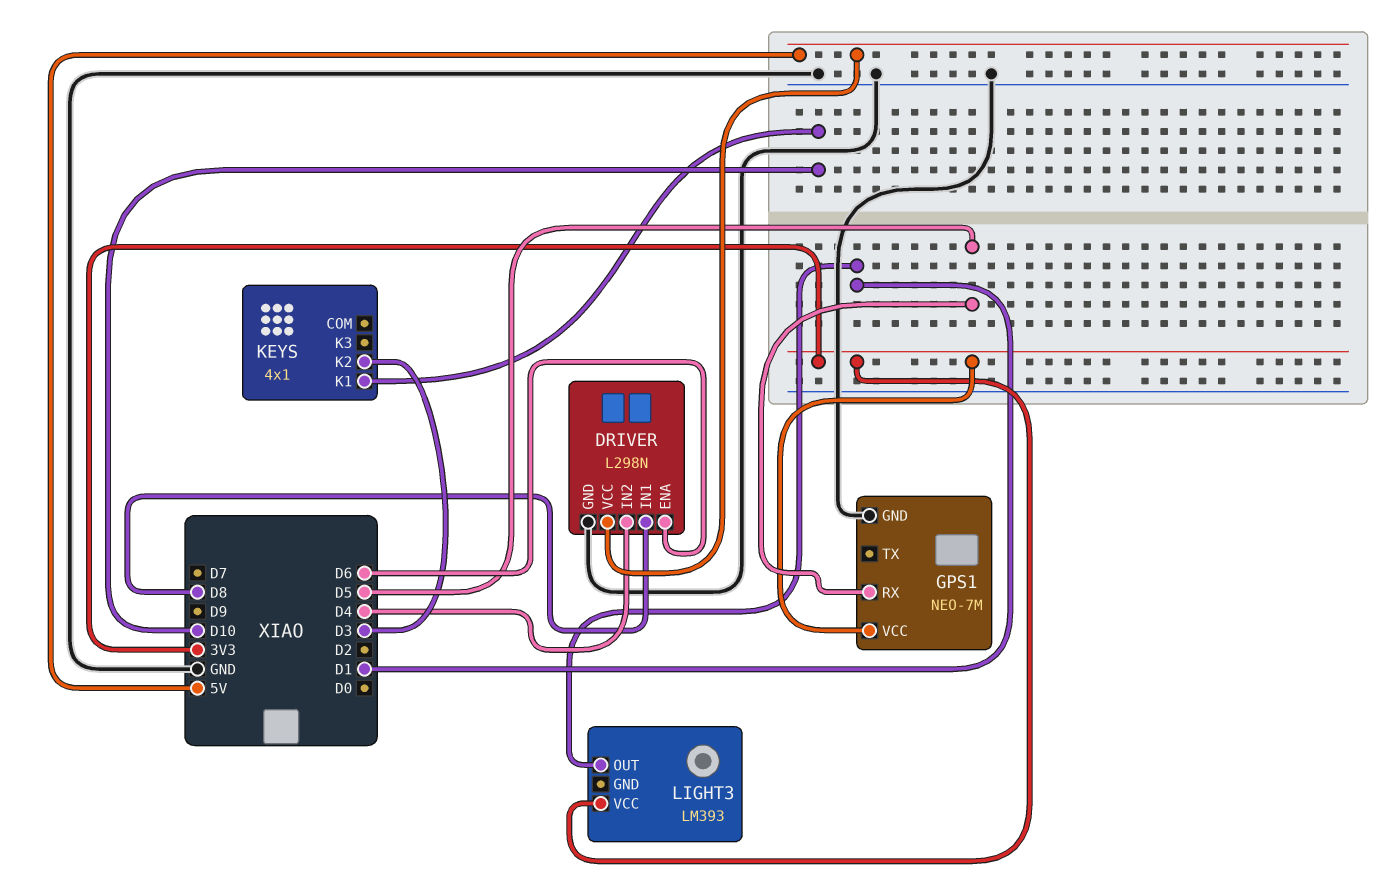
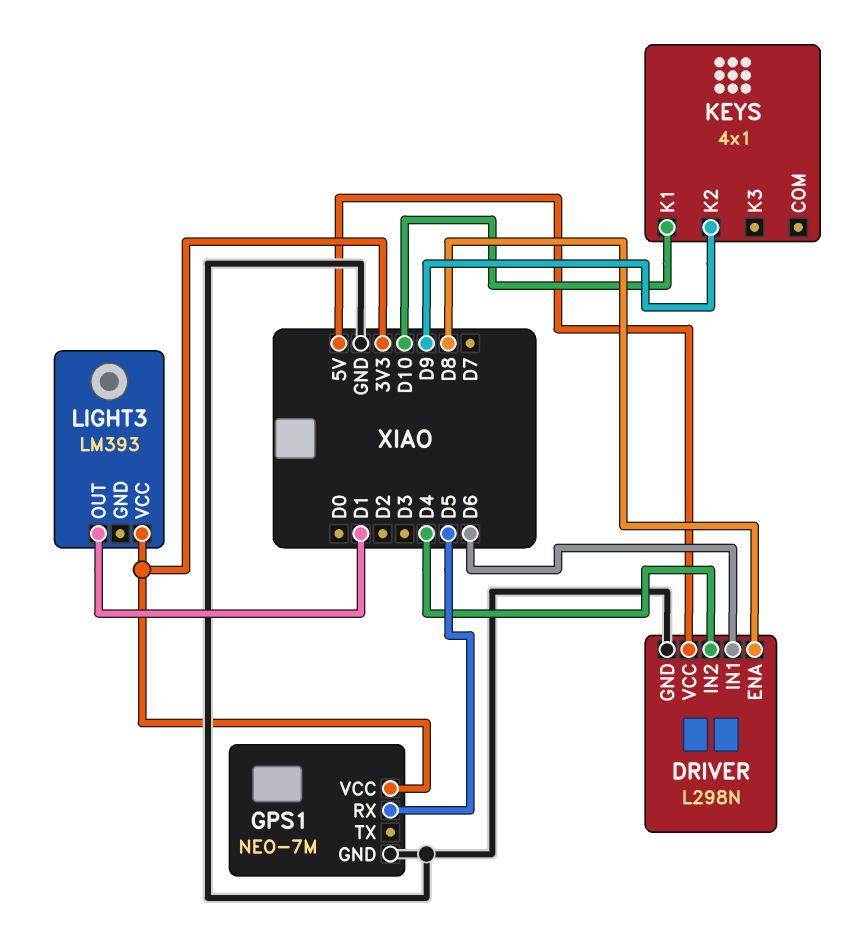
DRIVER pin ENA: D6 -> D8
DRIVER pin IN1: D8 -> D6
KEYS pin K2: D3 -> D9

